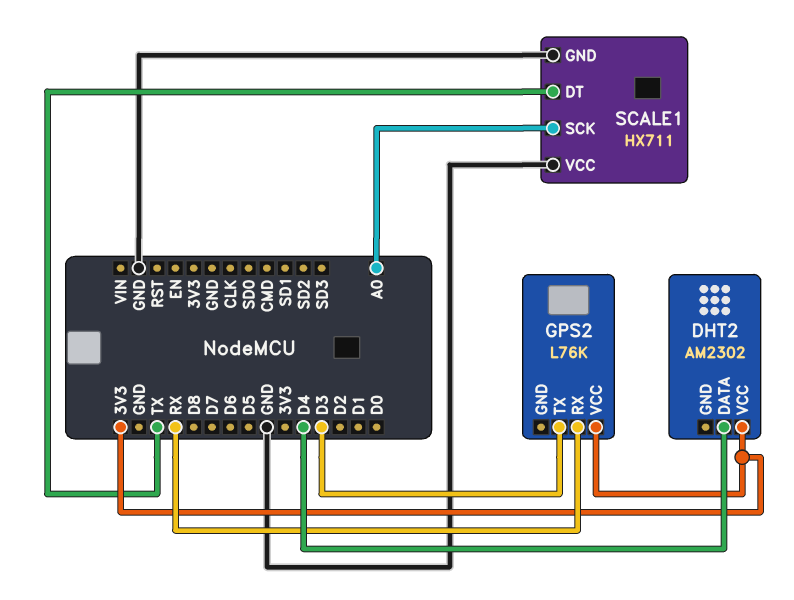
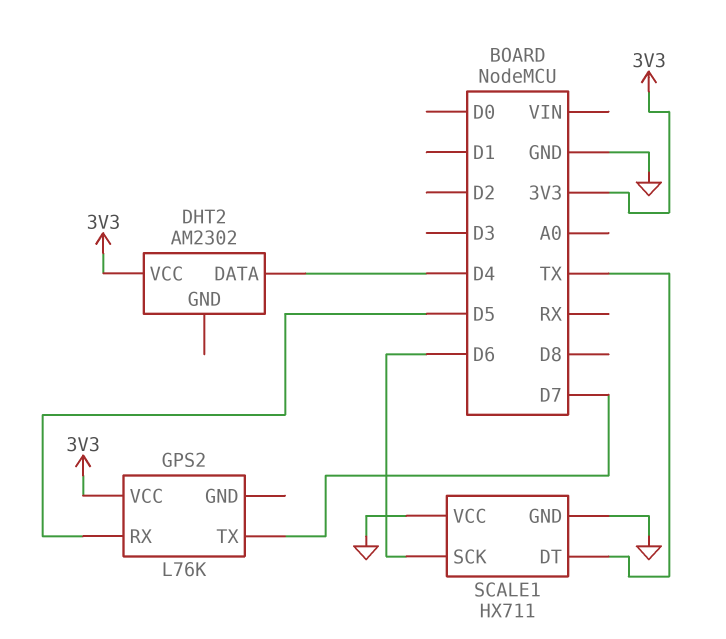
GPS2 pin RX: RX -> D5
GPS2 pin TX: D3 -> D7
SCALE1 pin SCK: A0 -> D6

